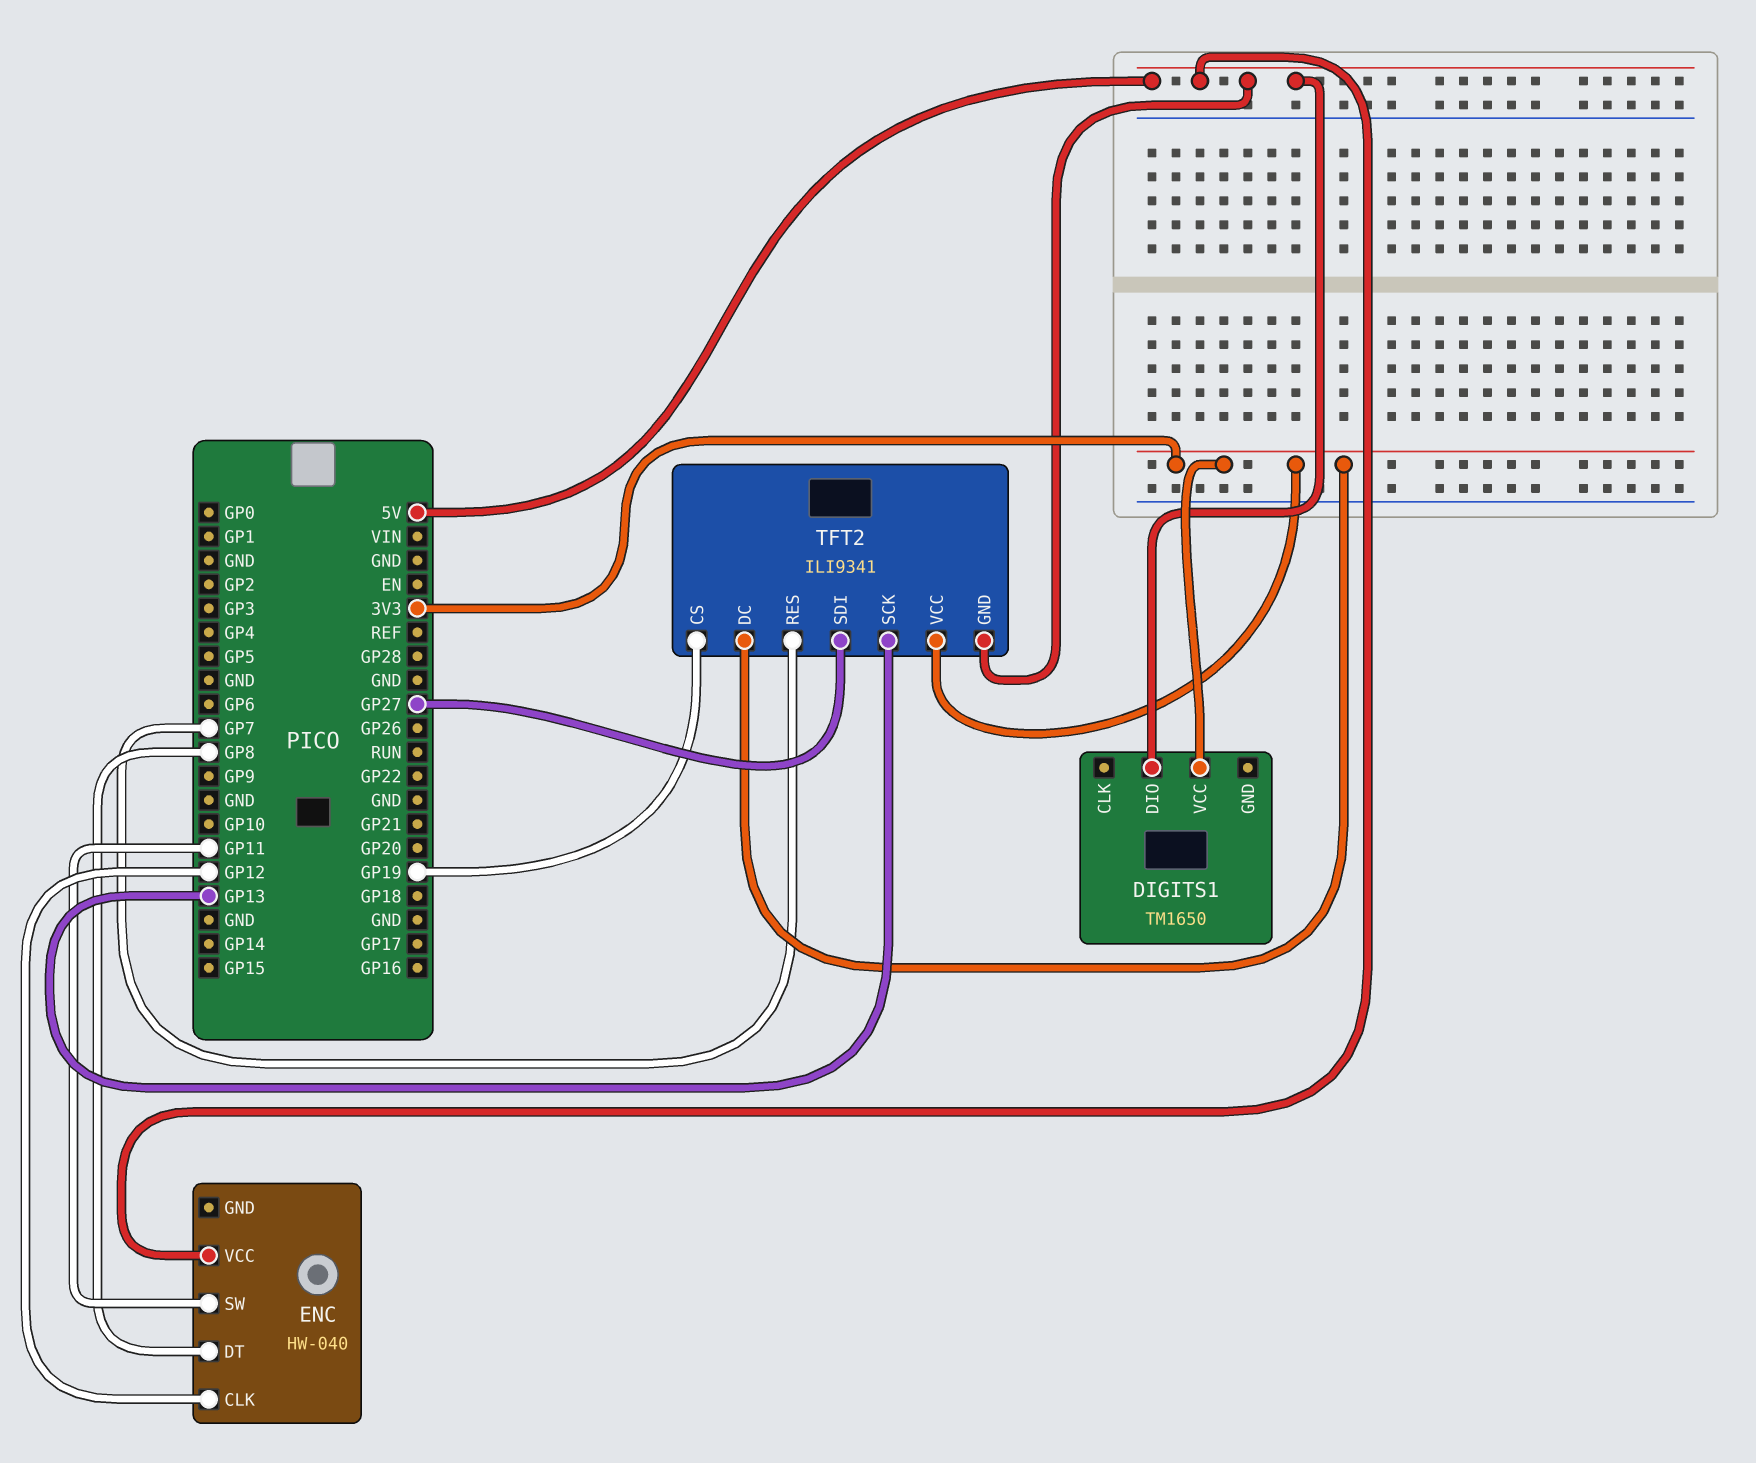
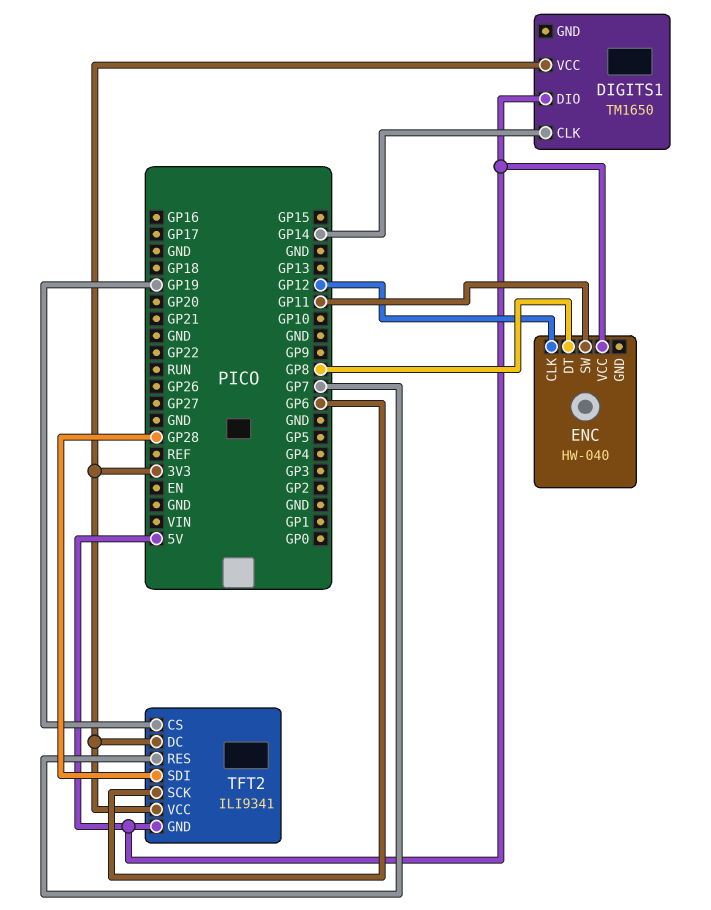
DIGITS1 pin CLK: none -> GP14
TFT2 pin SCK: GP13 -> GP6
TFT2 pin SDI: GP27 -> GP28

